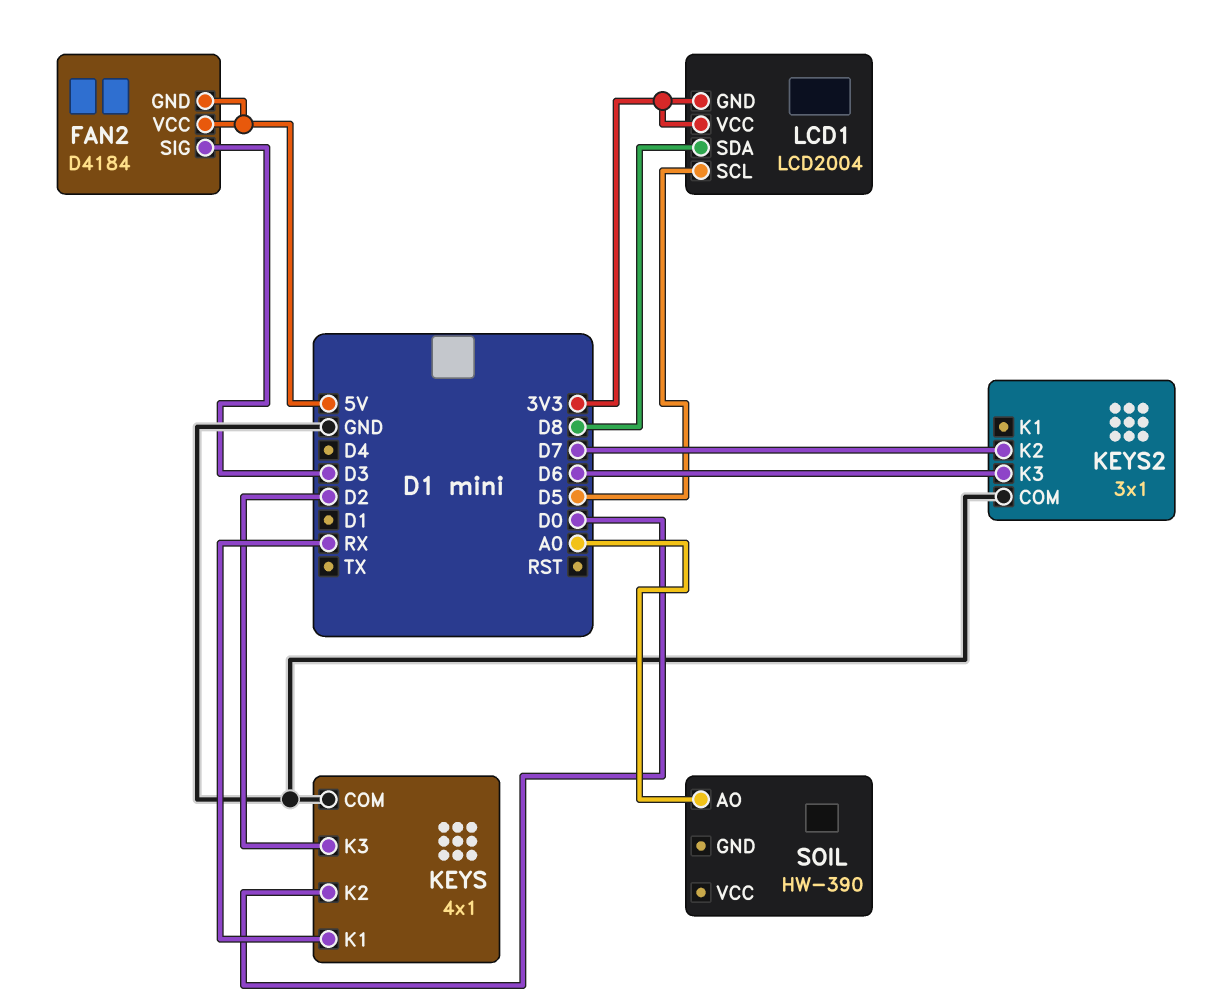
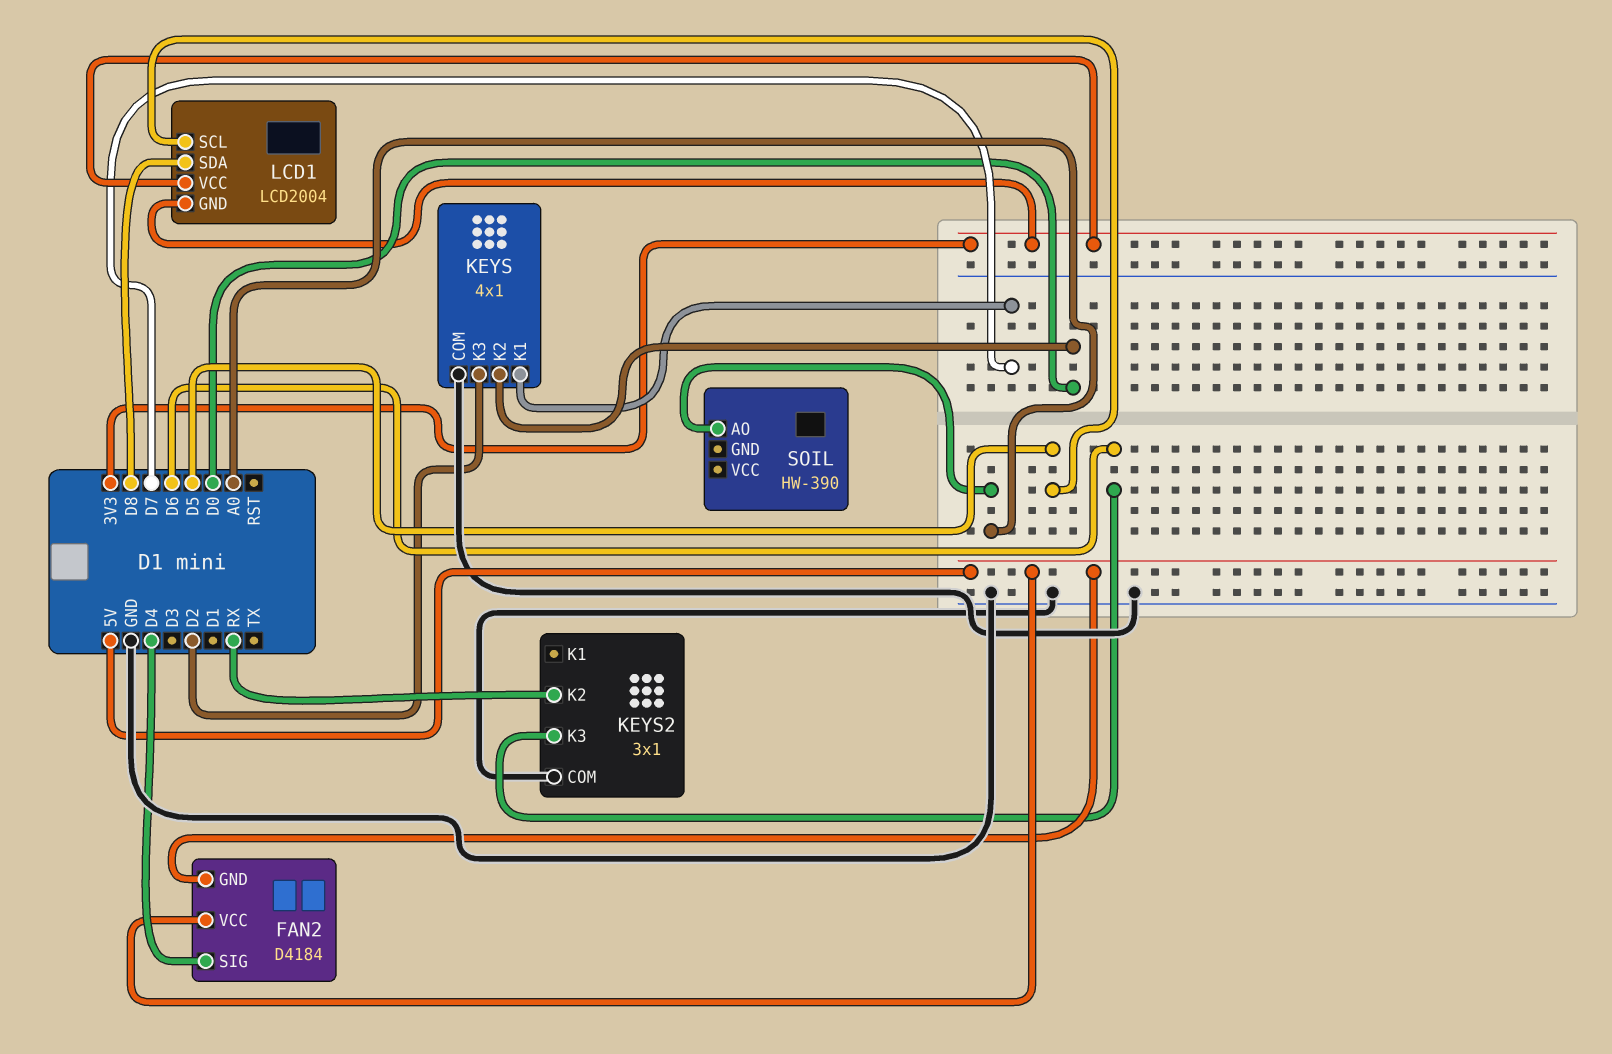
FAN2 pin SIG: D3 -> D4
KEYS pin K1: RX -> D7
KEYS2 pin K2: D7 -> RX

